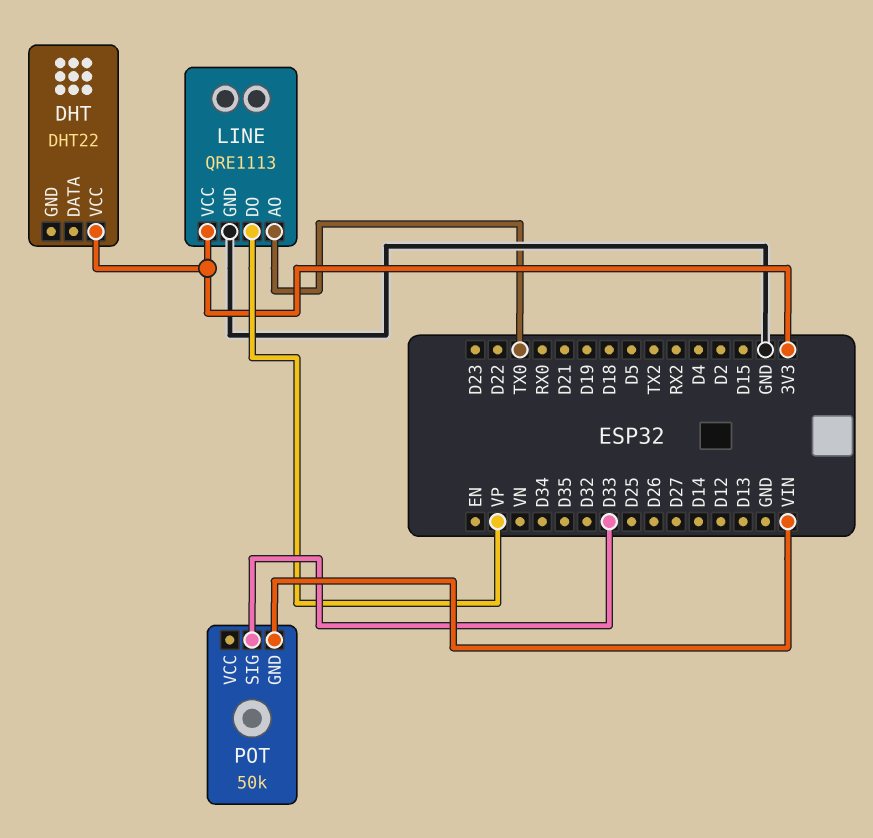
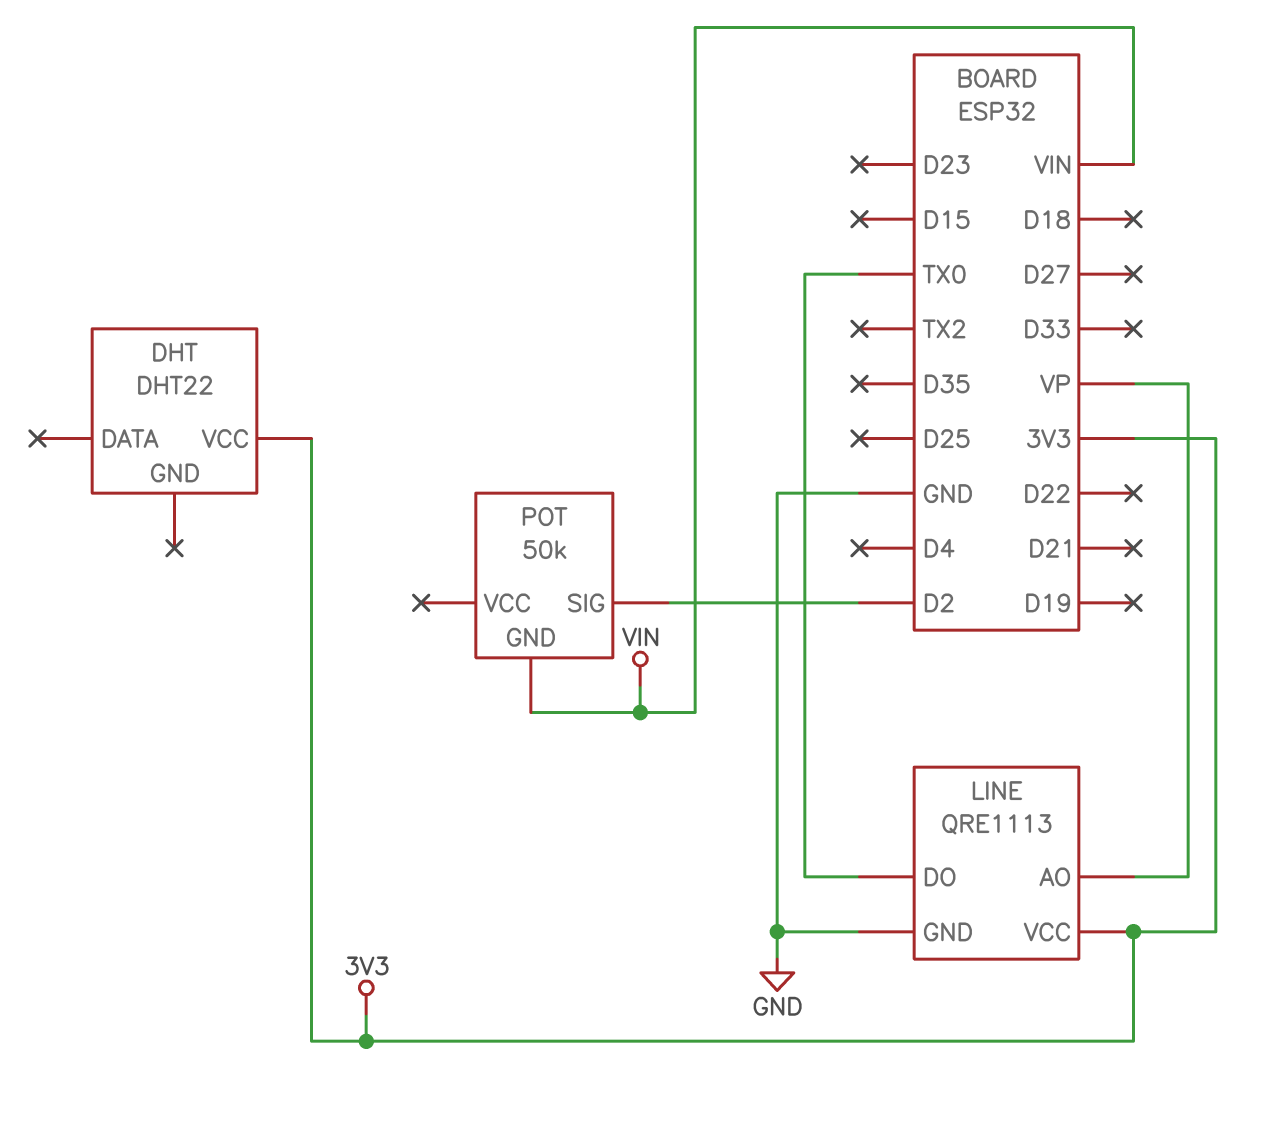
LINE pin AO: TX0 -> VP
LINE pin DO: VP -> TX0
POT pin SIG: D33 -> D2

